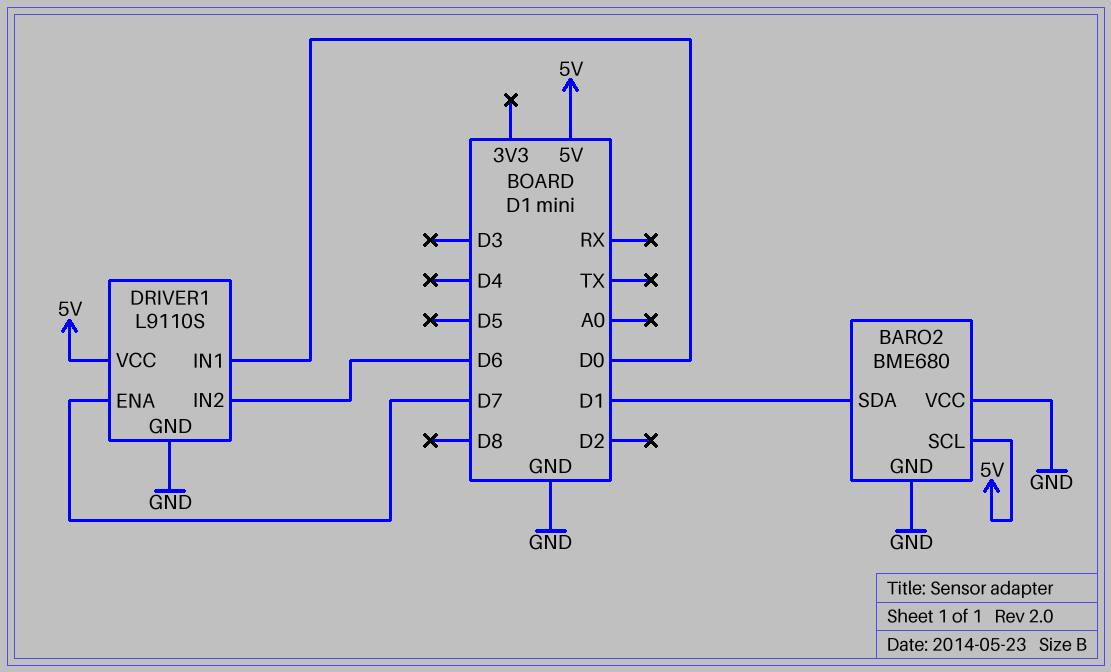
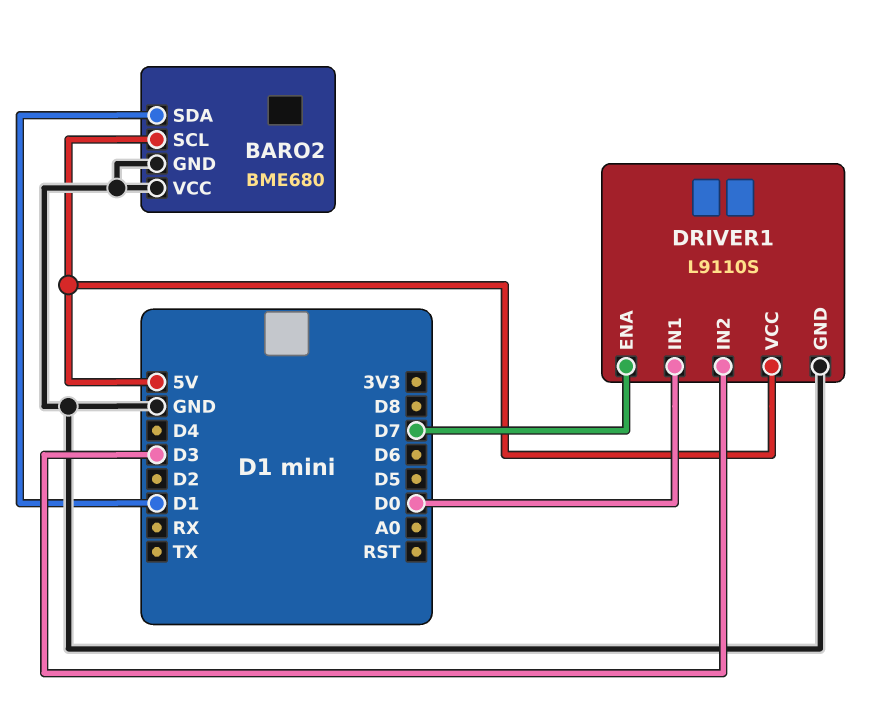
DRIVER1 pin IN2: D6 -> D3

